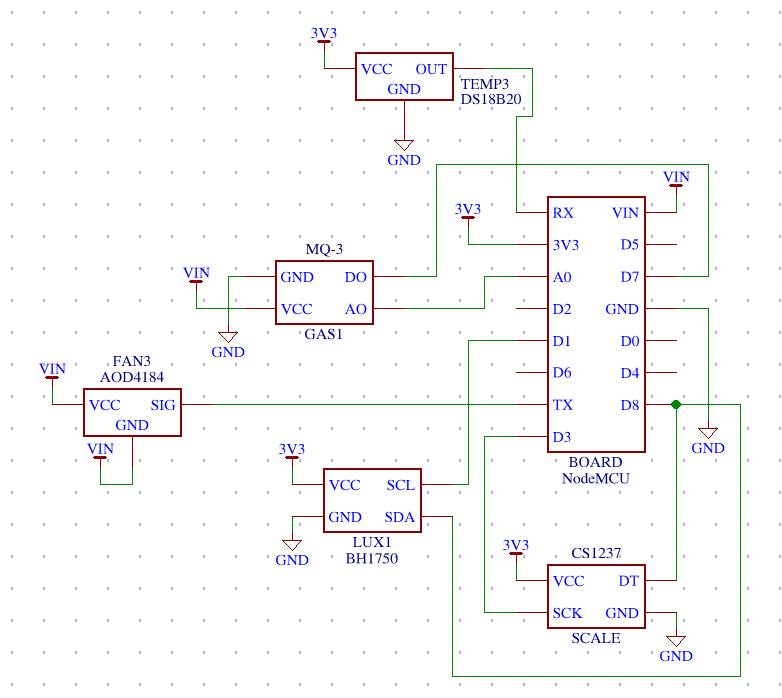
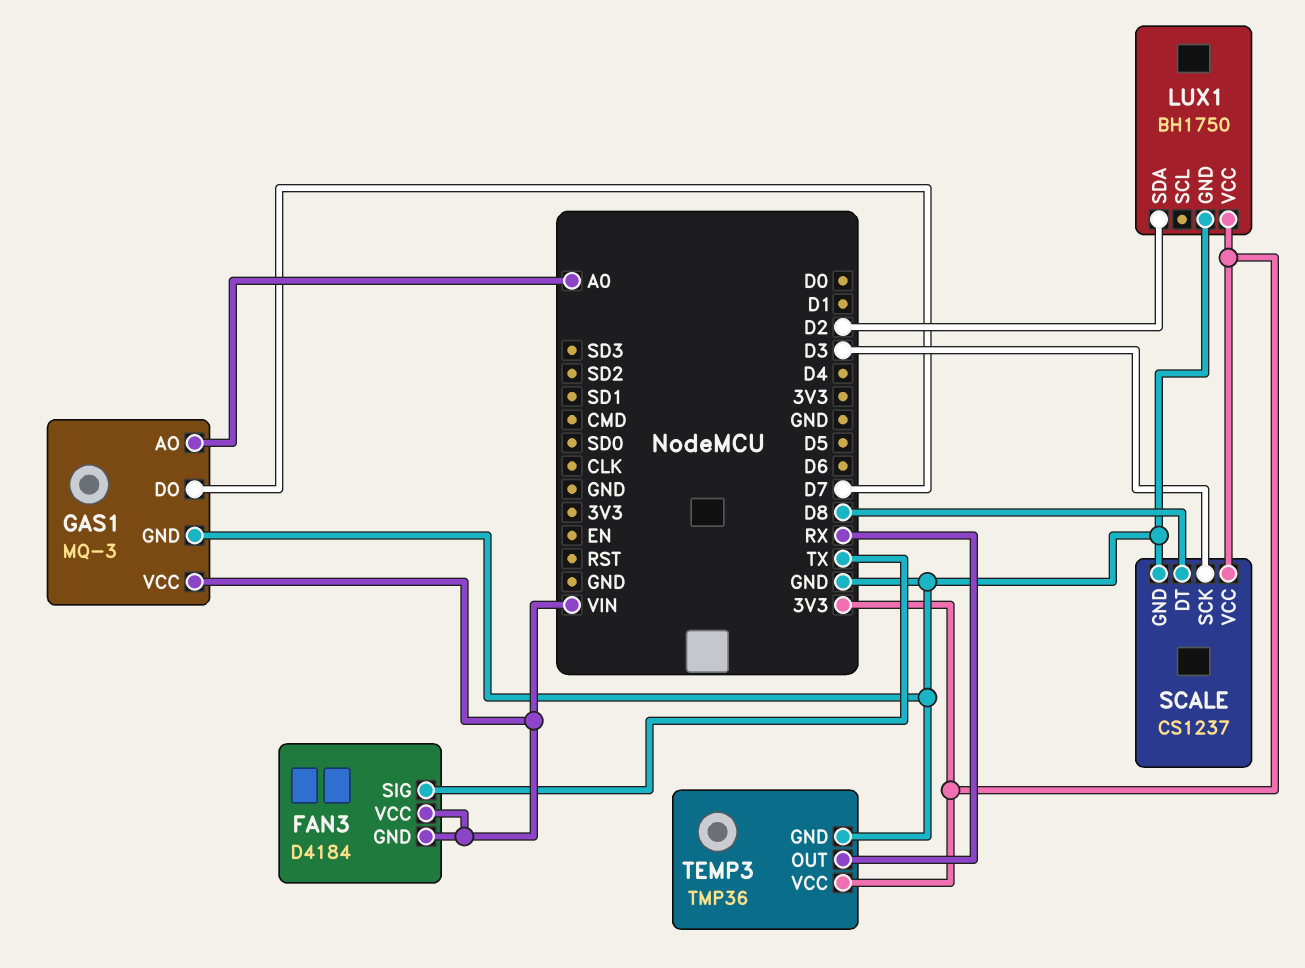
FAN3: AOD4184 -> D4184
LUX1 pin SCL: D1 -> none
LUX1 pin SDA: D8 -> D2
TEMP3: DS18B20 -> TMP36

